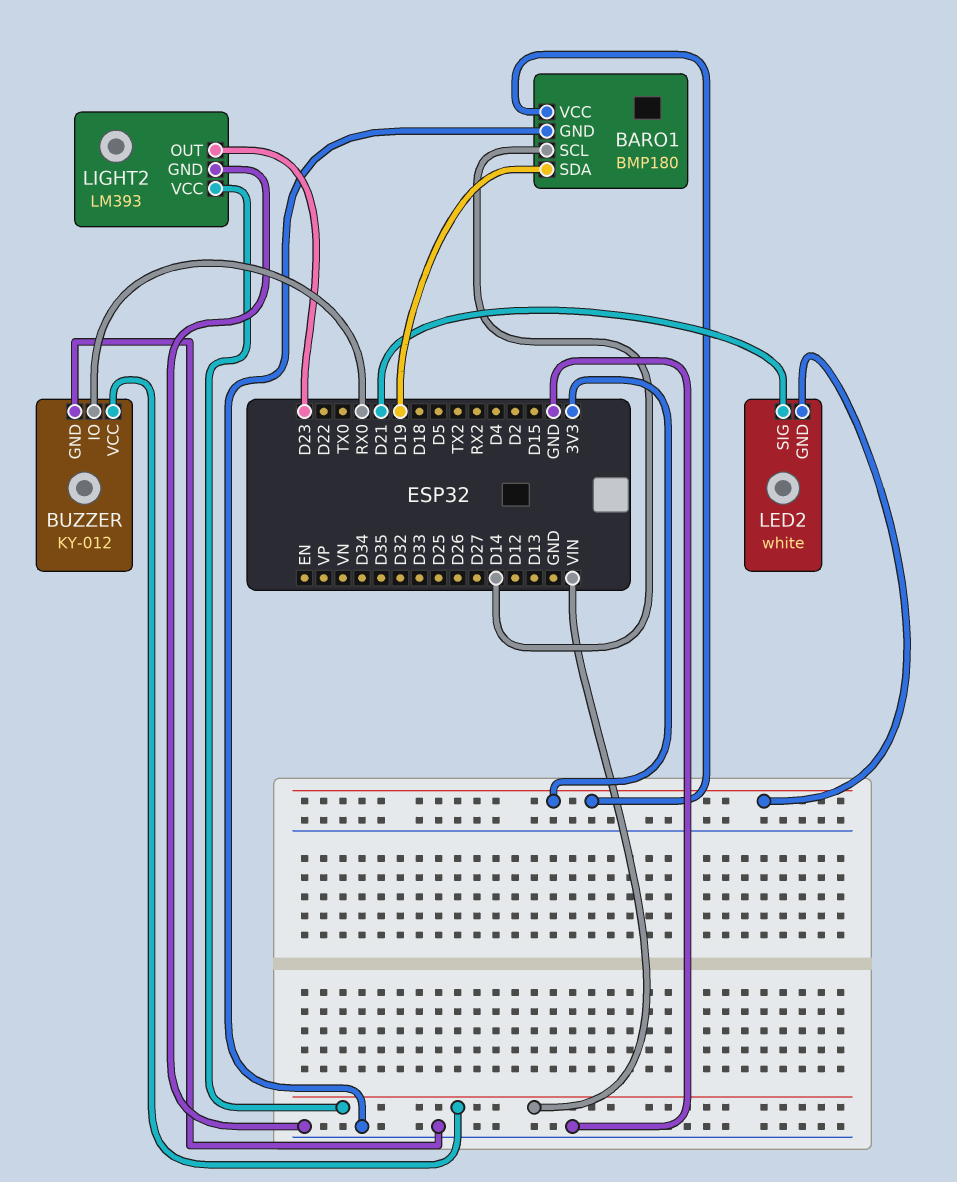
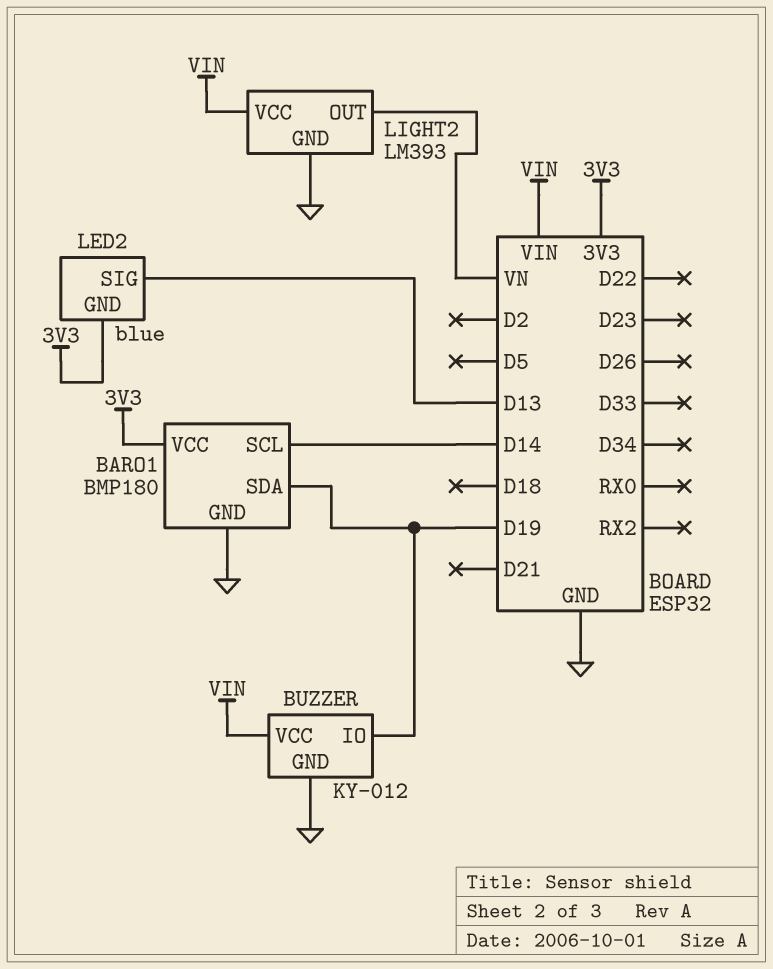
BUZZER pin IO: RX0 -> D19
LED2: white -> blue
LED2 pin SIG: D21 -> D13
LIGHT2 pin OUT: D23 -> VN

